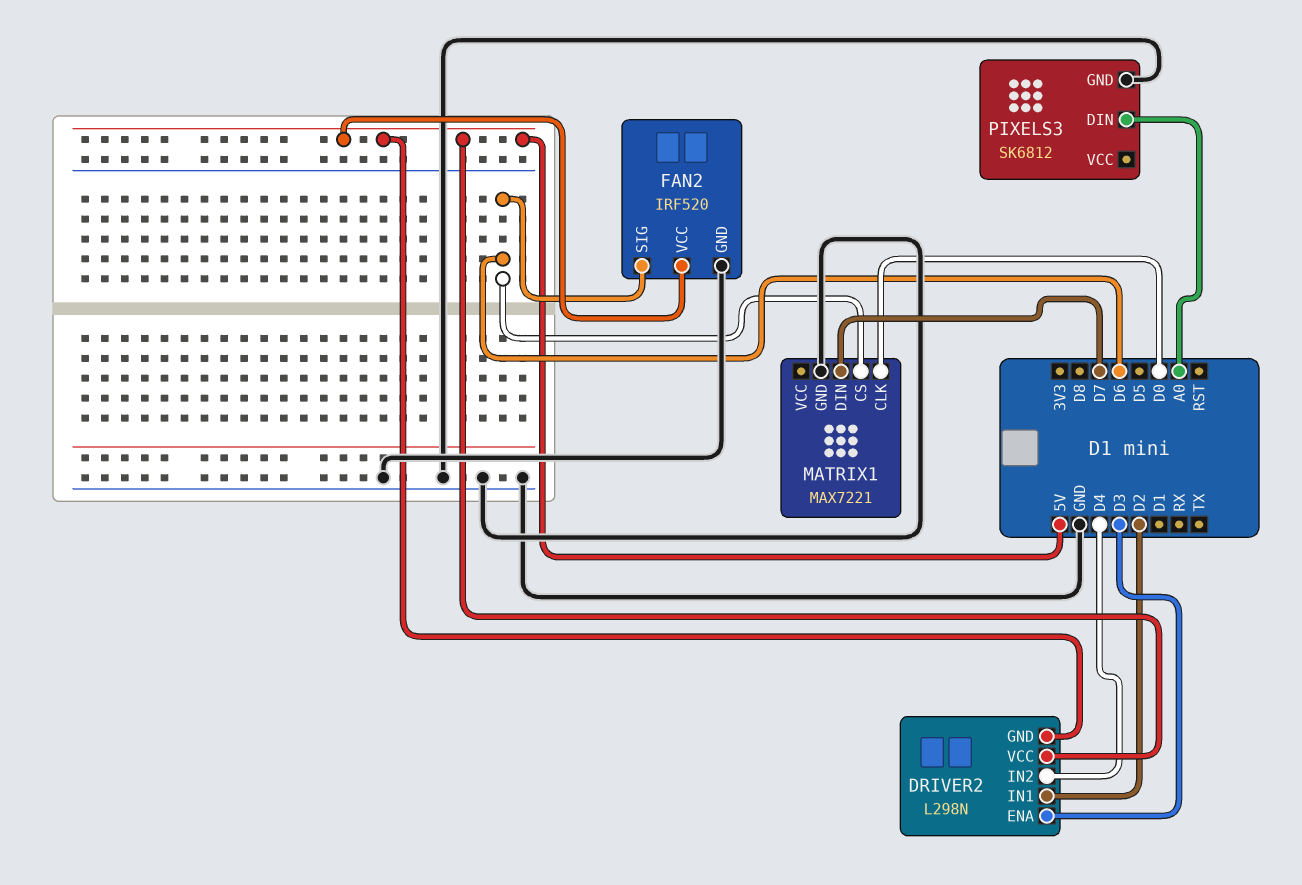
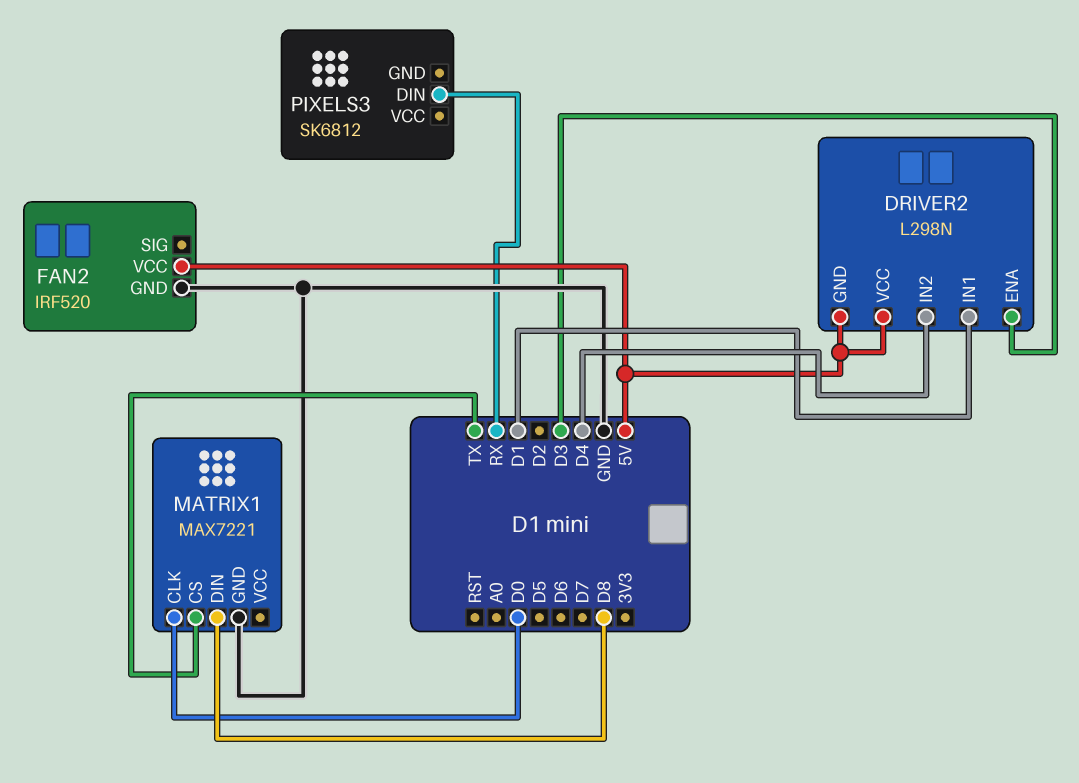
DRIVER2 pin IN1: D2 -> D1
FAN2 pin SIG: D6 -> none
MATRIX1 pin CS: D6 -> TX
MATRIX1 pin DIN: D7 -> D8
PIXELS3 pin DIN: A0 -> RX
PIXELS3 pin GND: GND -> none

